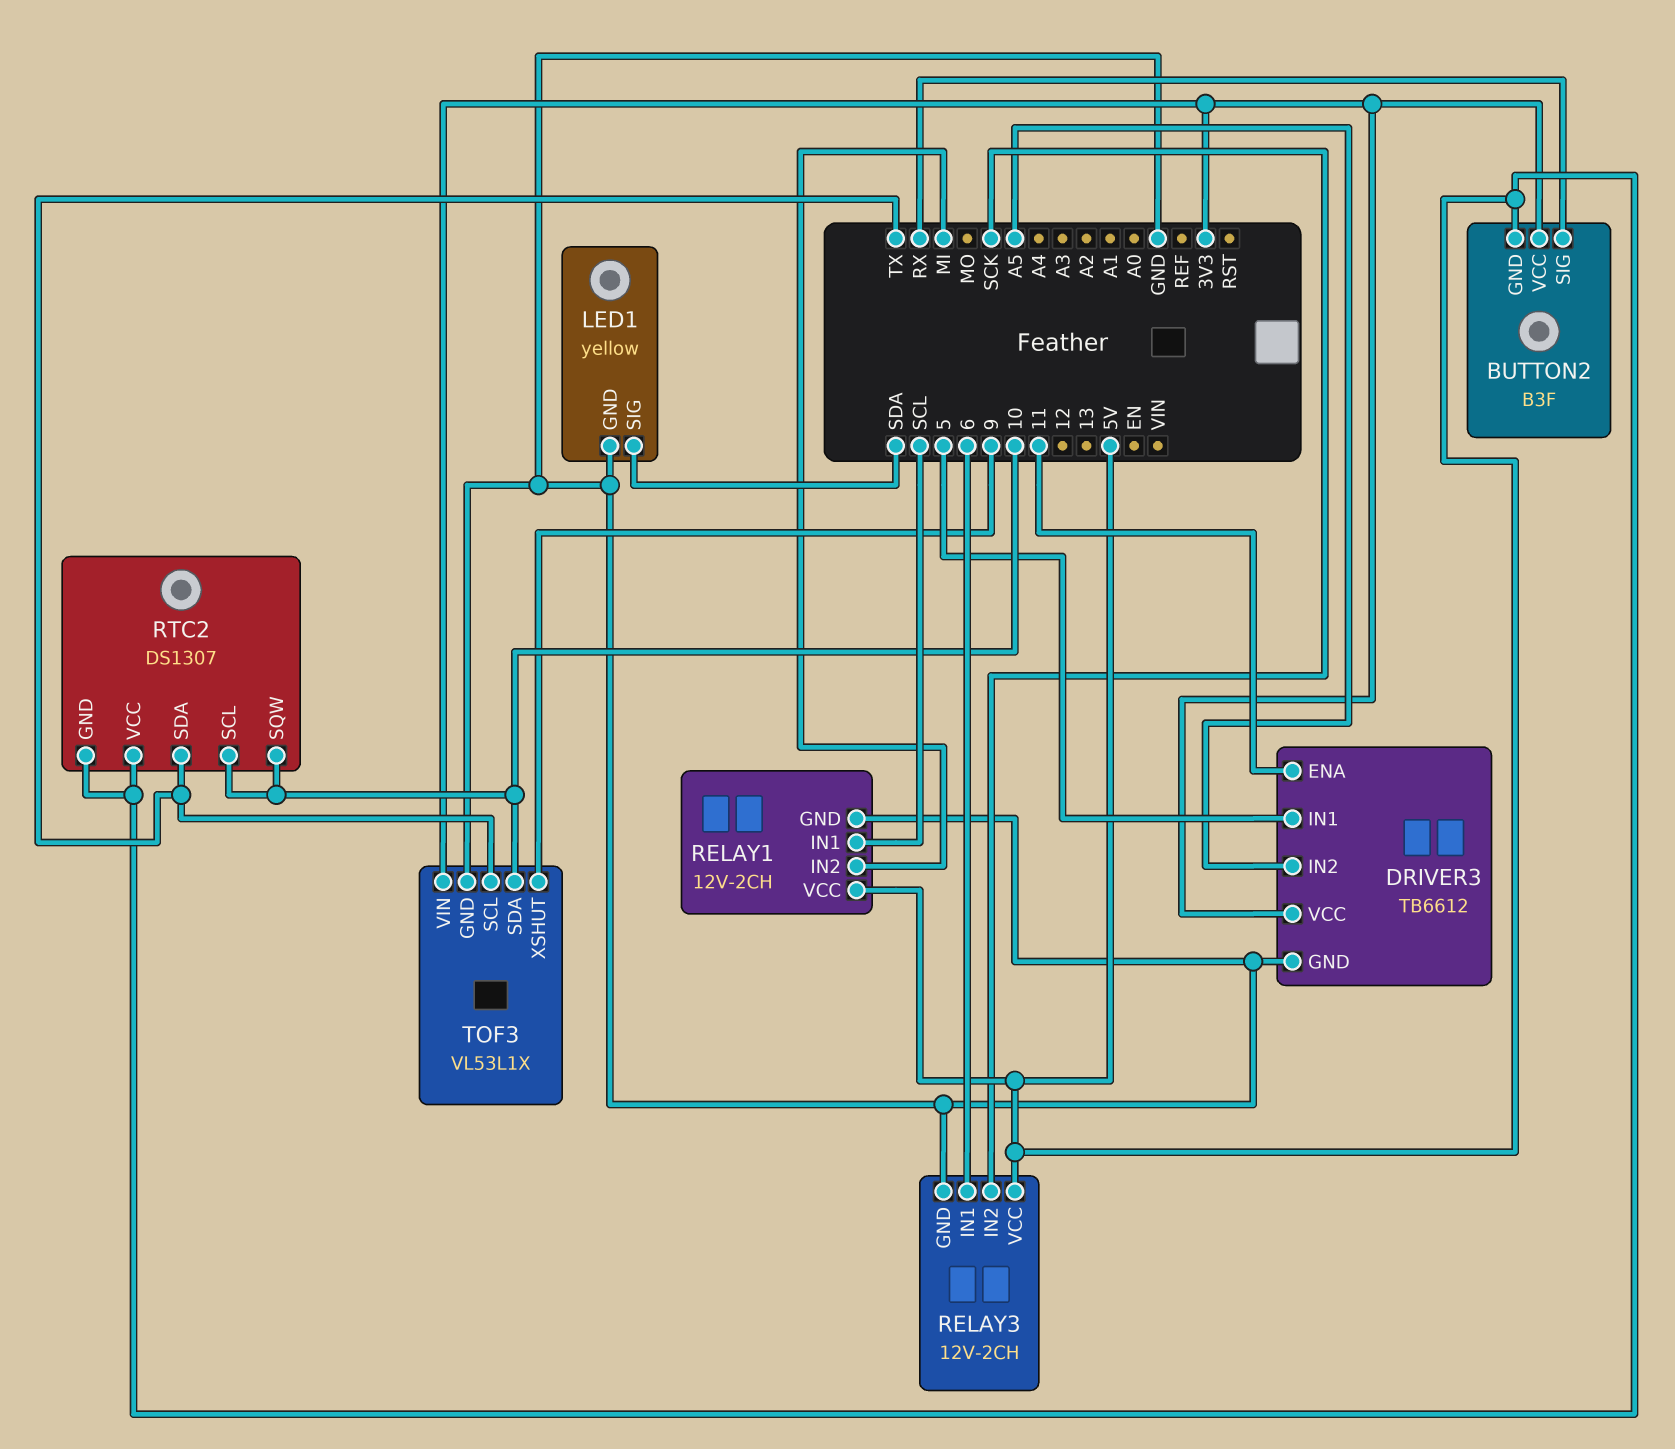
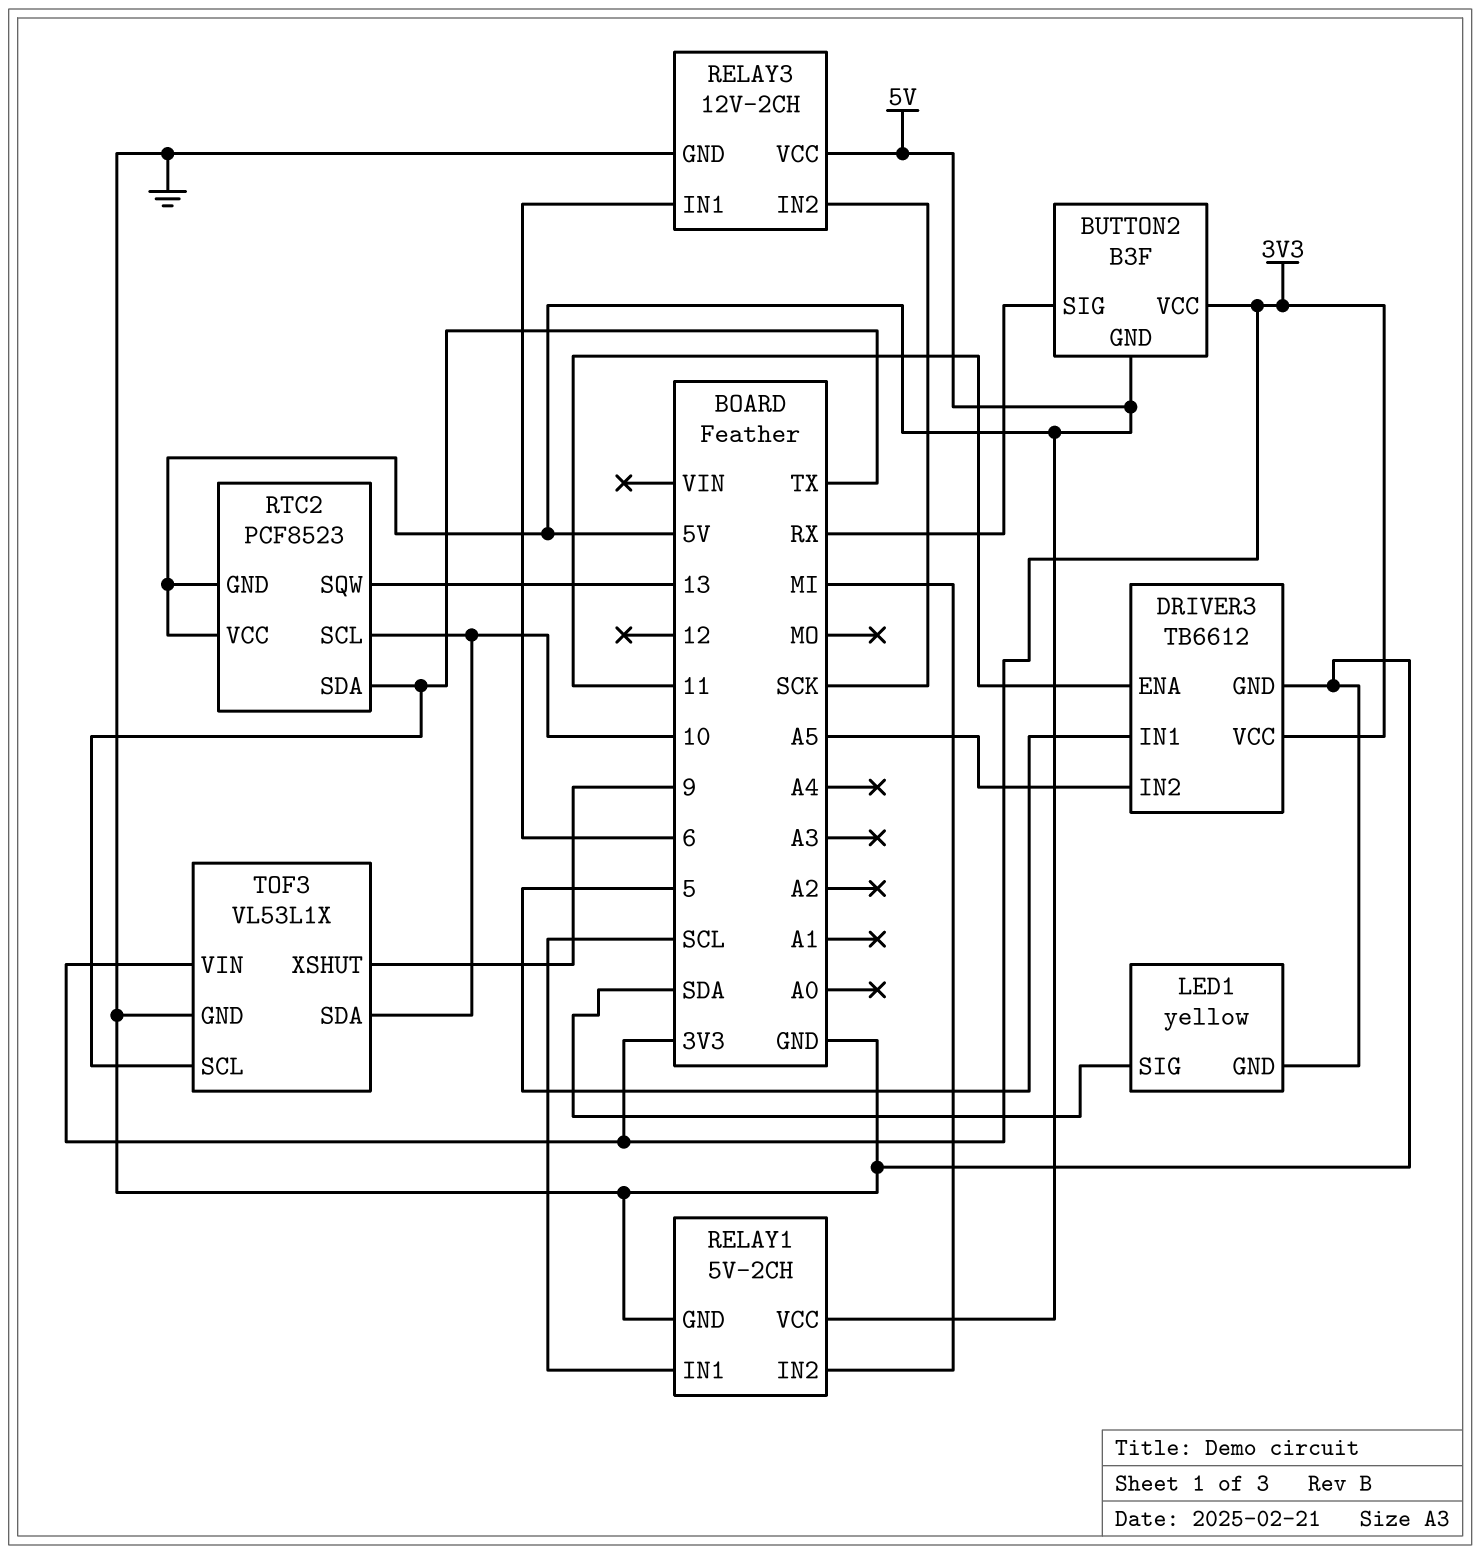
RELAY1: 12V-2CH -> 5V-2CH
RTC2: DS1307 -> PCF8523
RTC2 pin SQW: 10 -> 13

